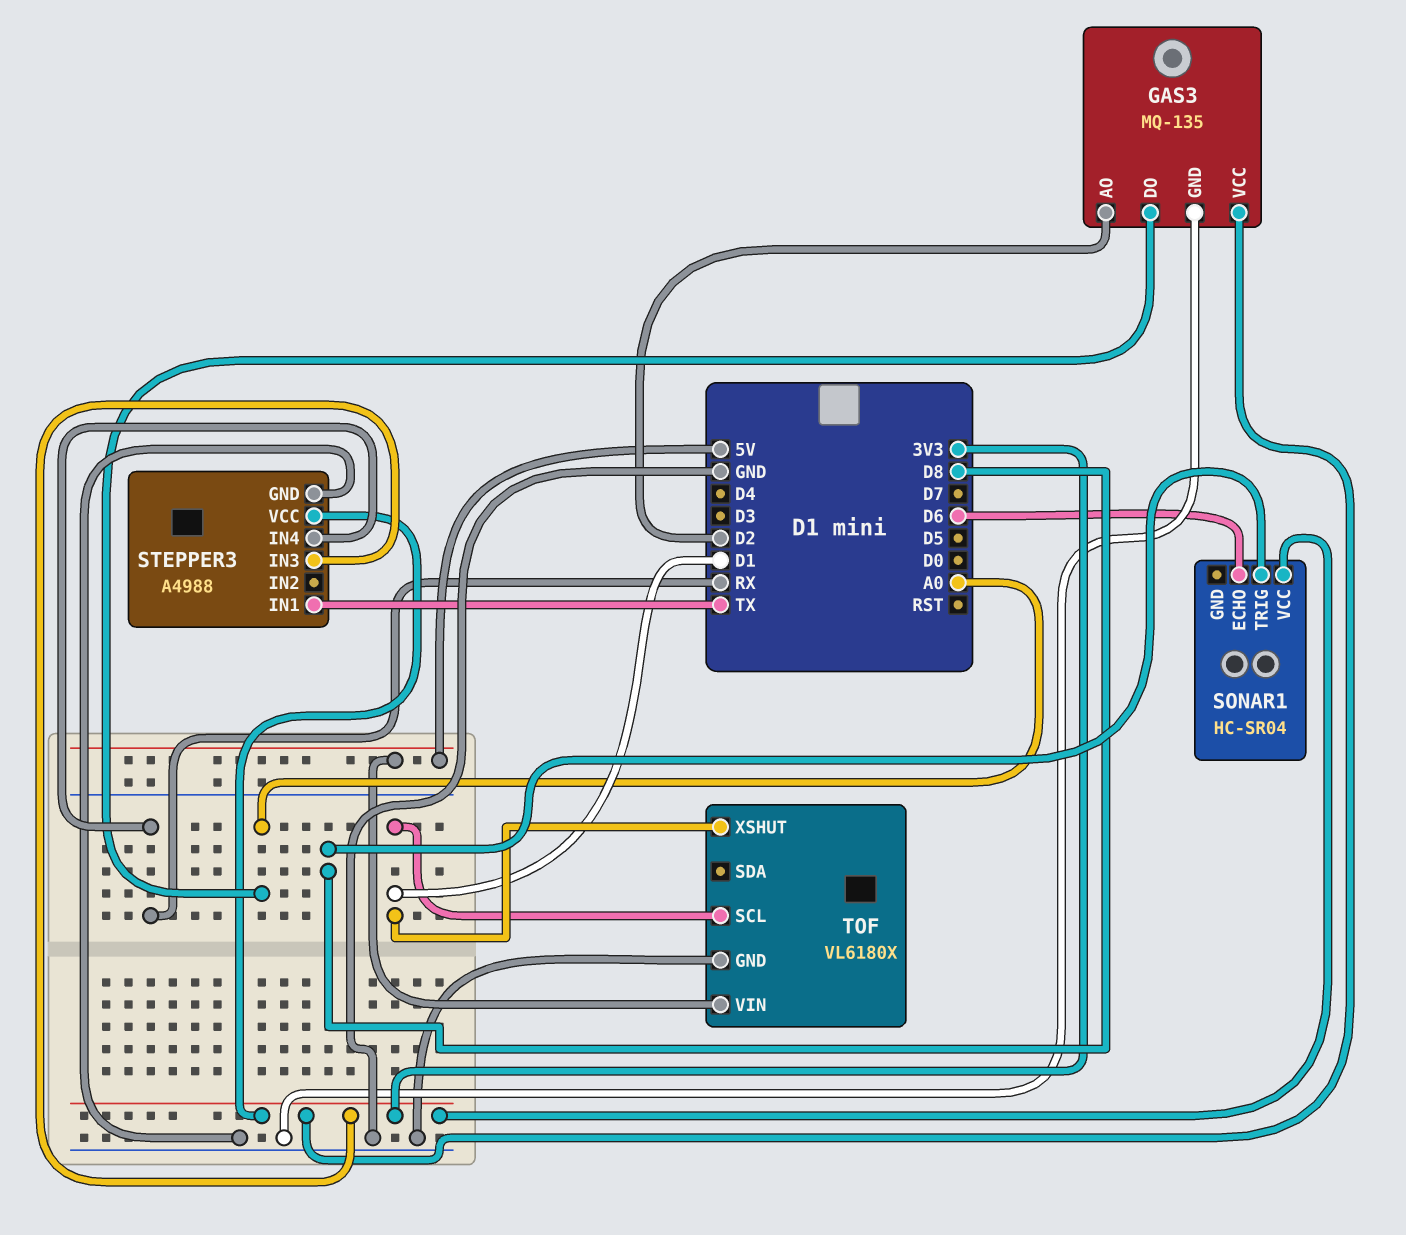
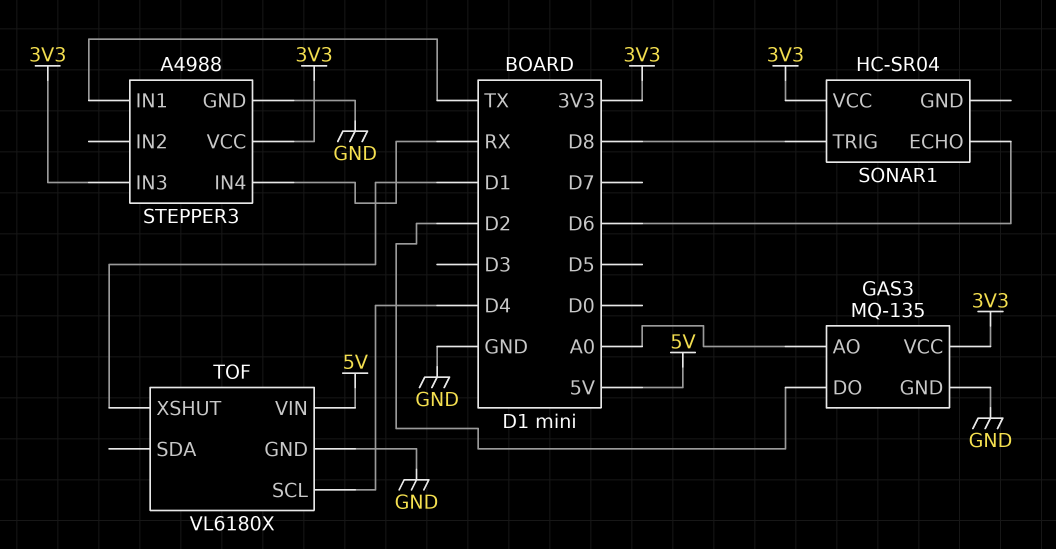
GAS3 pin AO: D2 -> A0
GAS3 pin DO: A0 -> D2
TOF pin SCL: D1 -> D4

